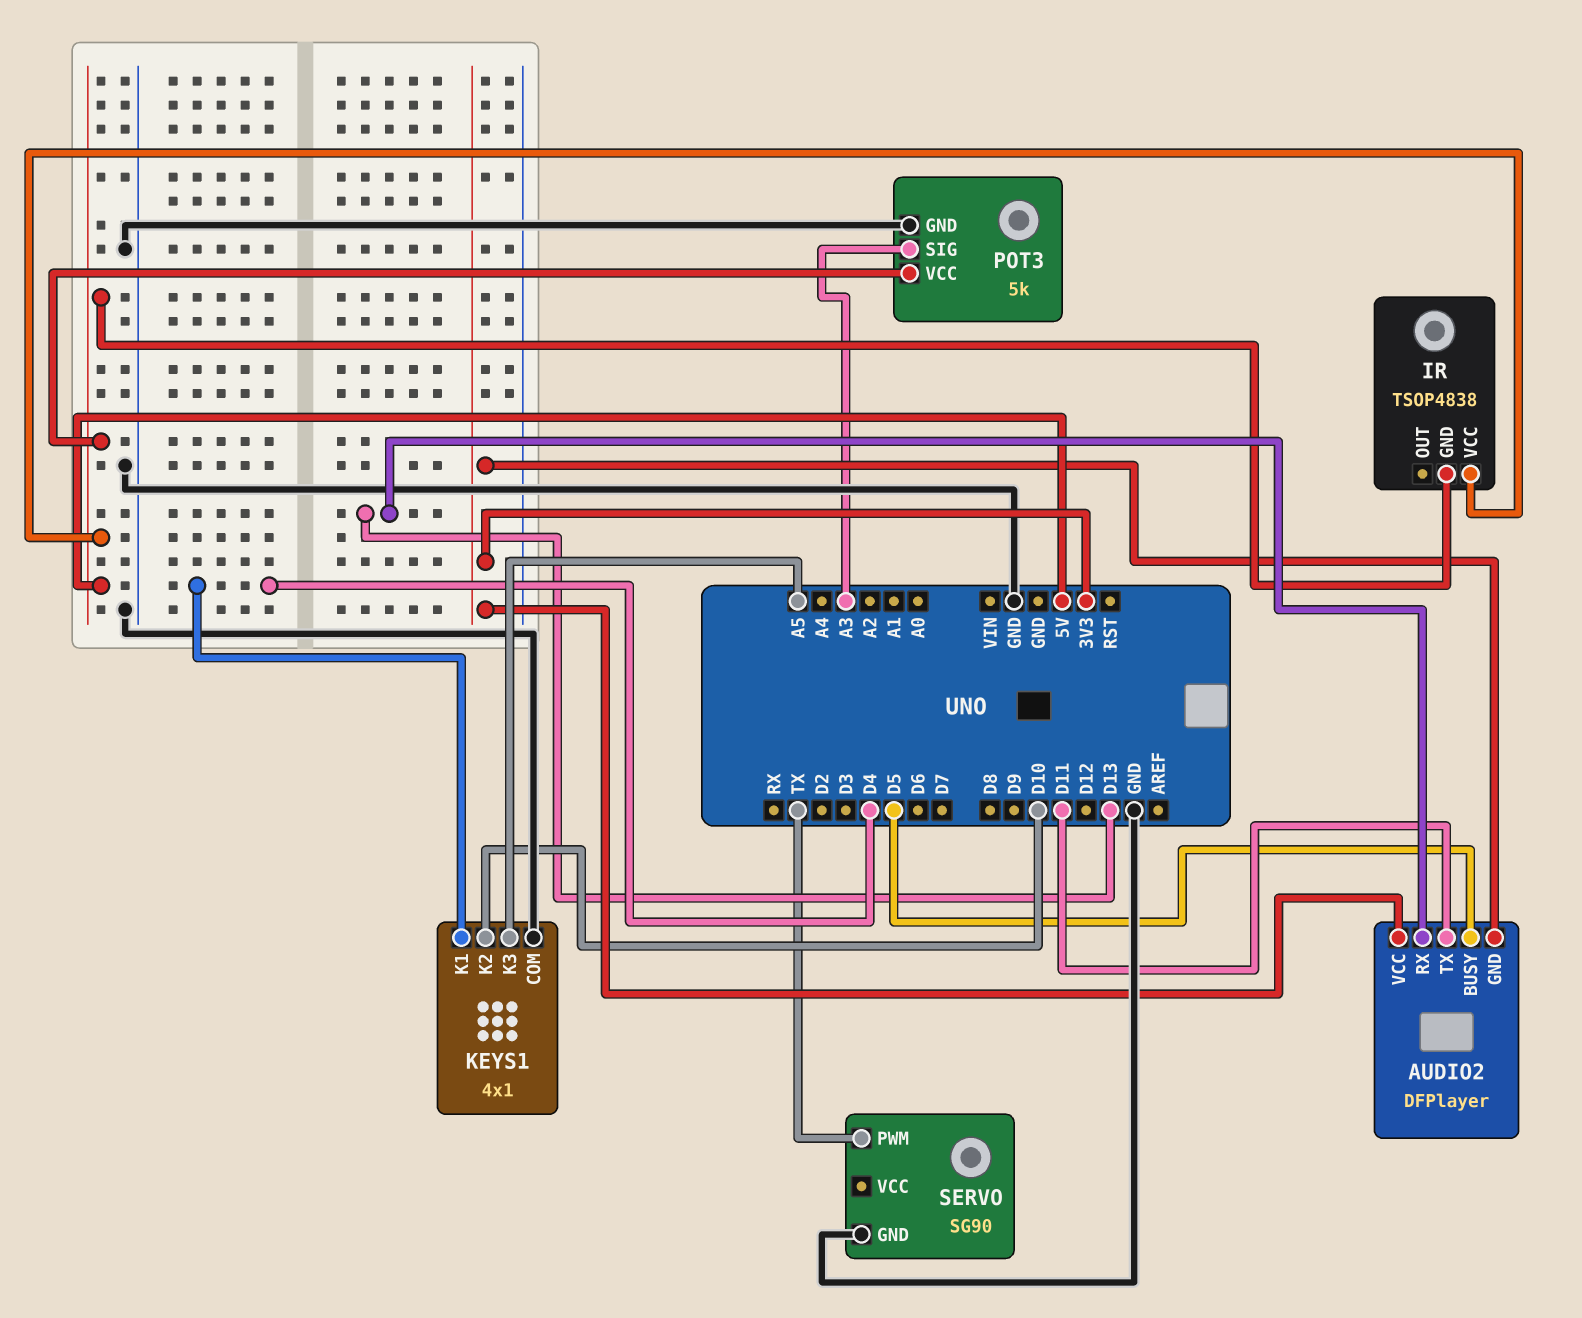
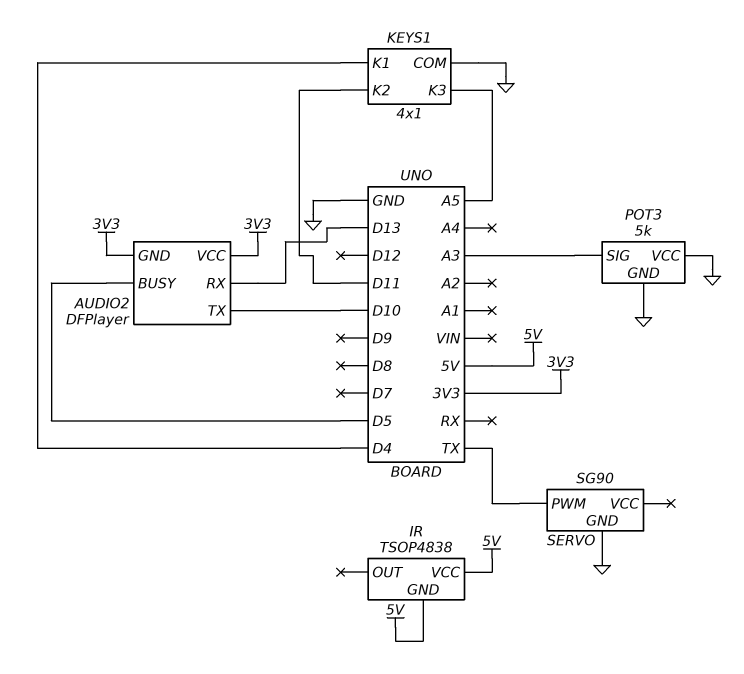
AUDIO2 pin TX: D11 -> D10
KEYS1 pin K2: D10 -> D11
POT3 pin VCC: 5V -> GND

